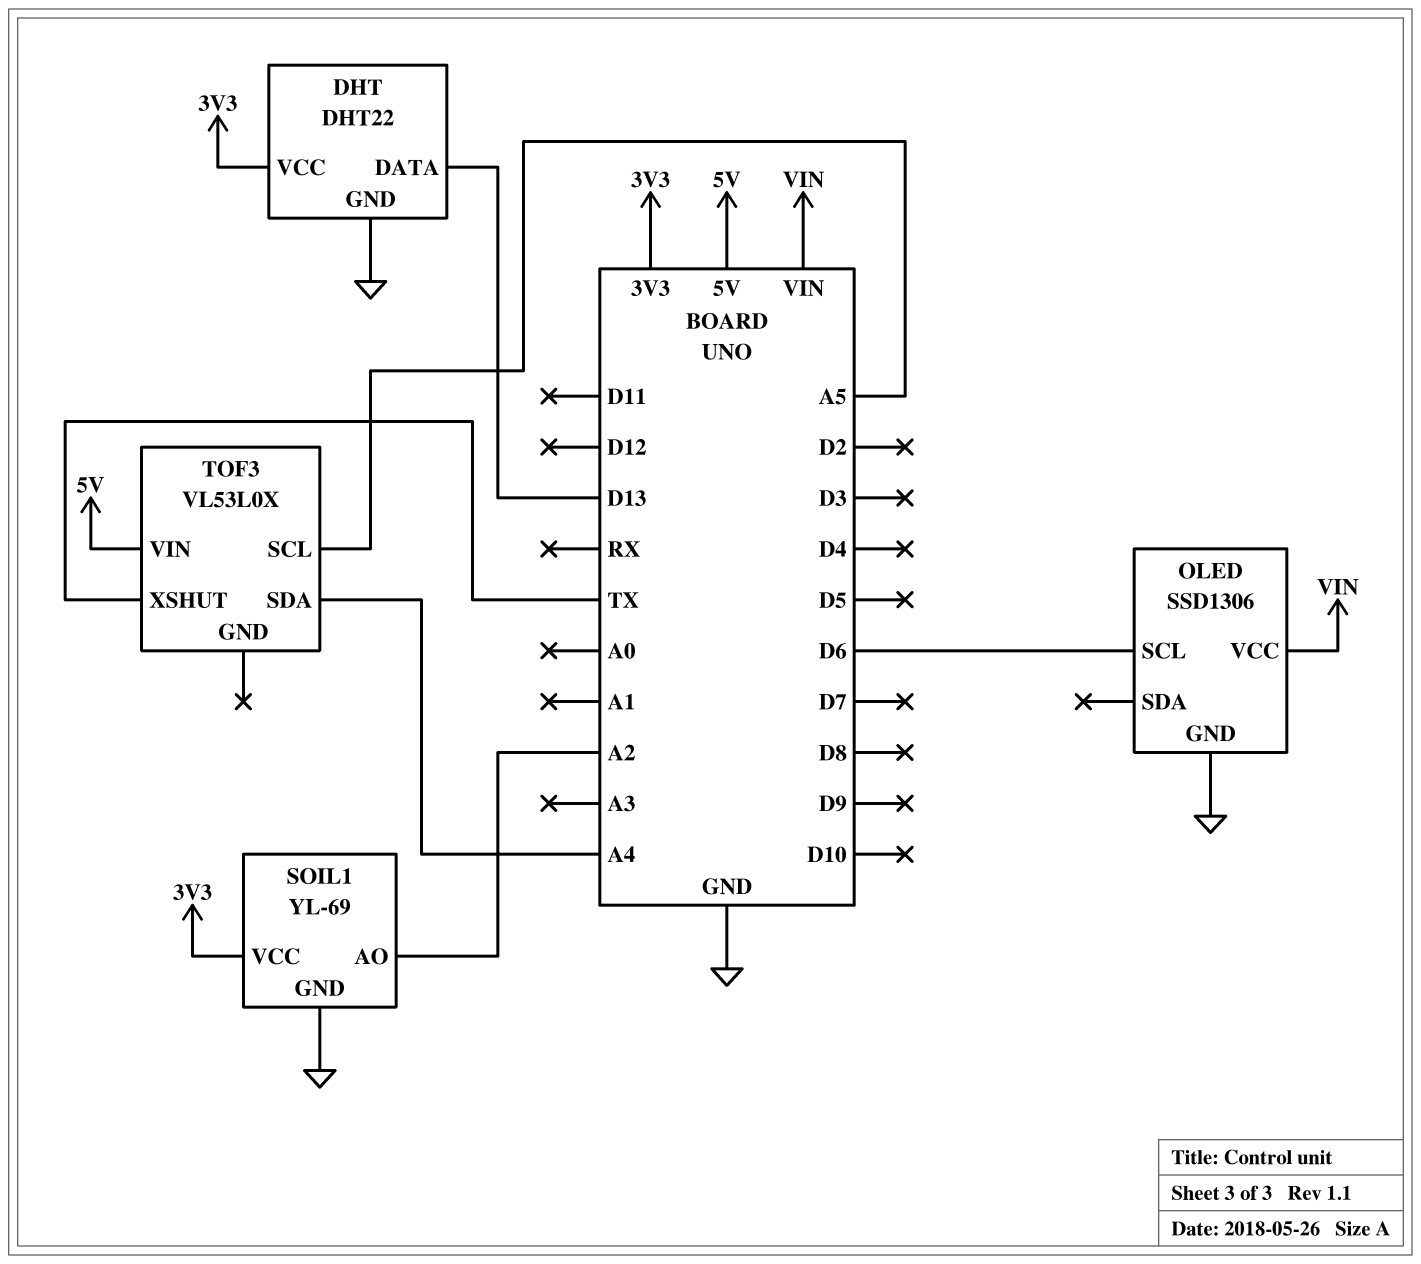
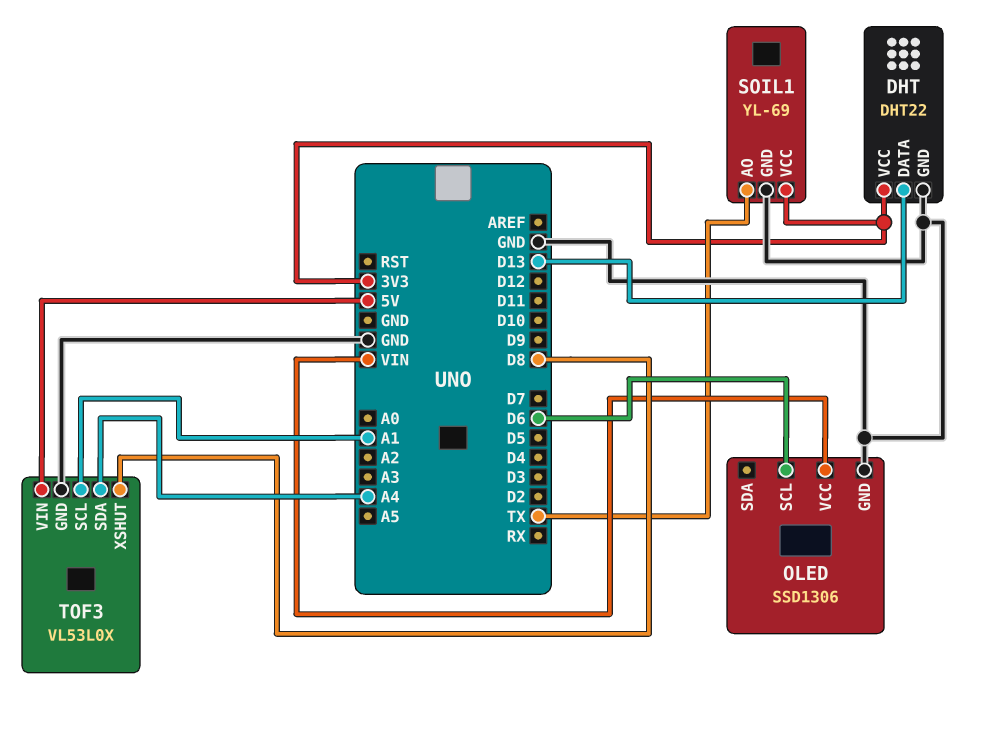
SOIL1 pin AO: A2 -> TX
TOF3 pin GND: none -> GND
TOF3 pin SCL: A5 -> A1
TOF3 pin XSHUT: TX -> D8

